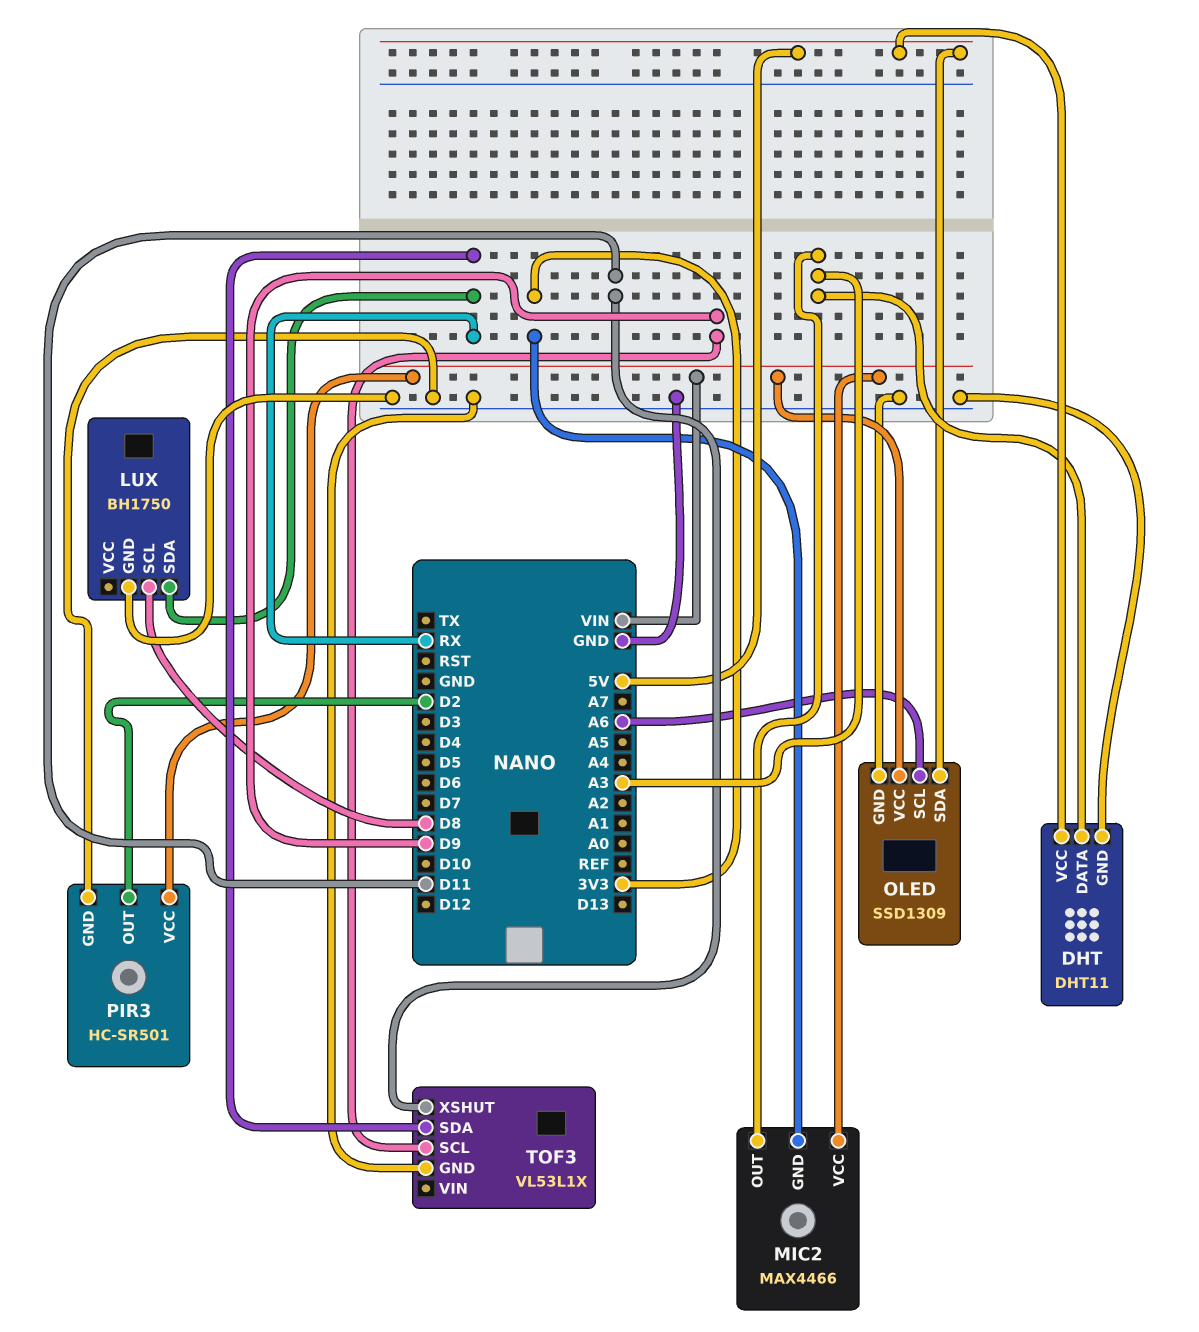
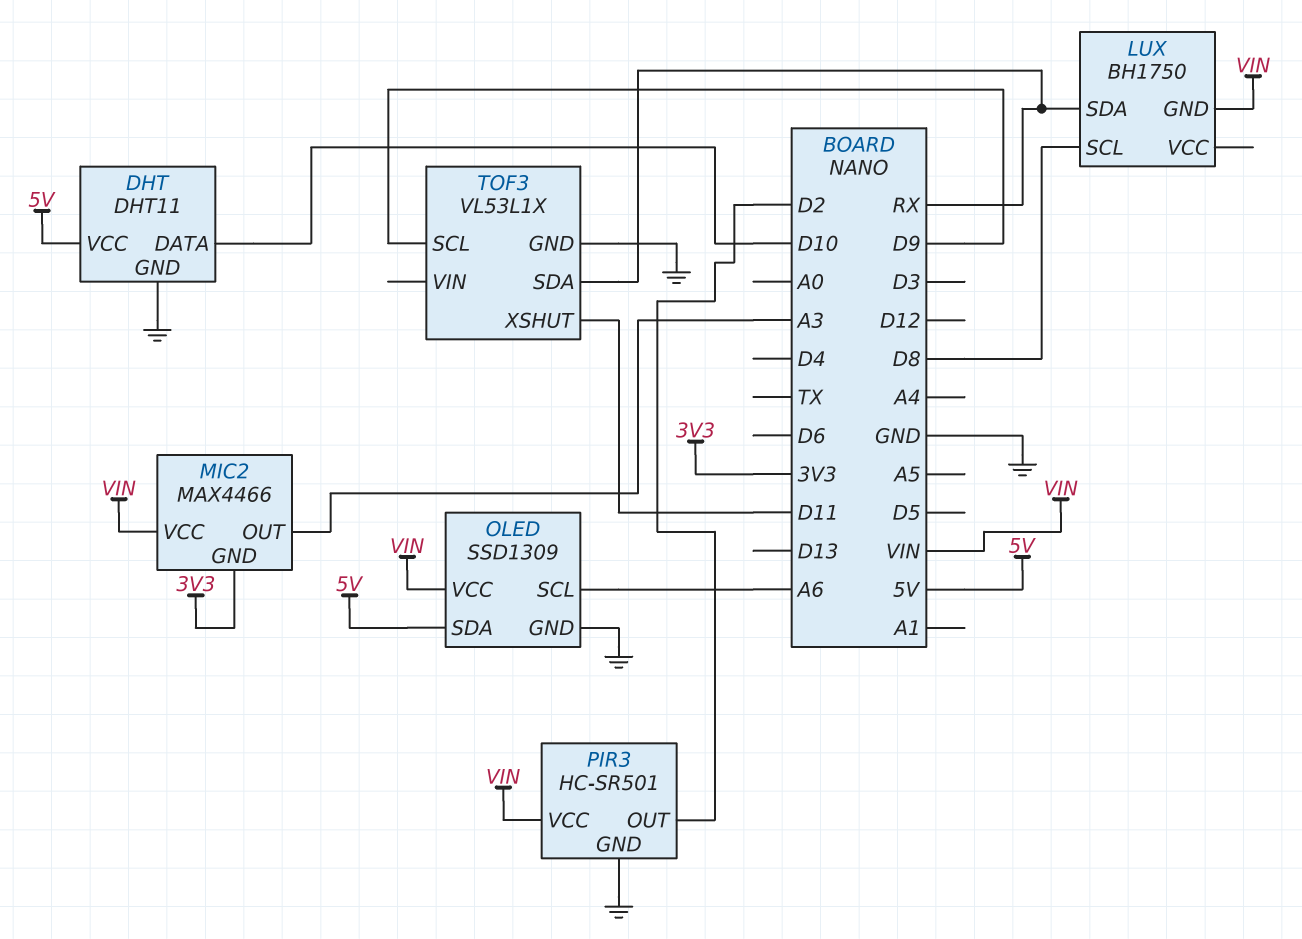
DHT pin DATA: A3 -> D10
LUX pin GND: GND -> VIN

